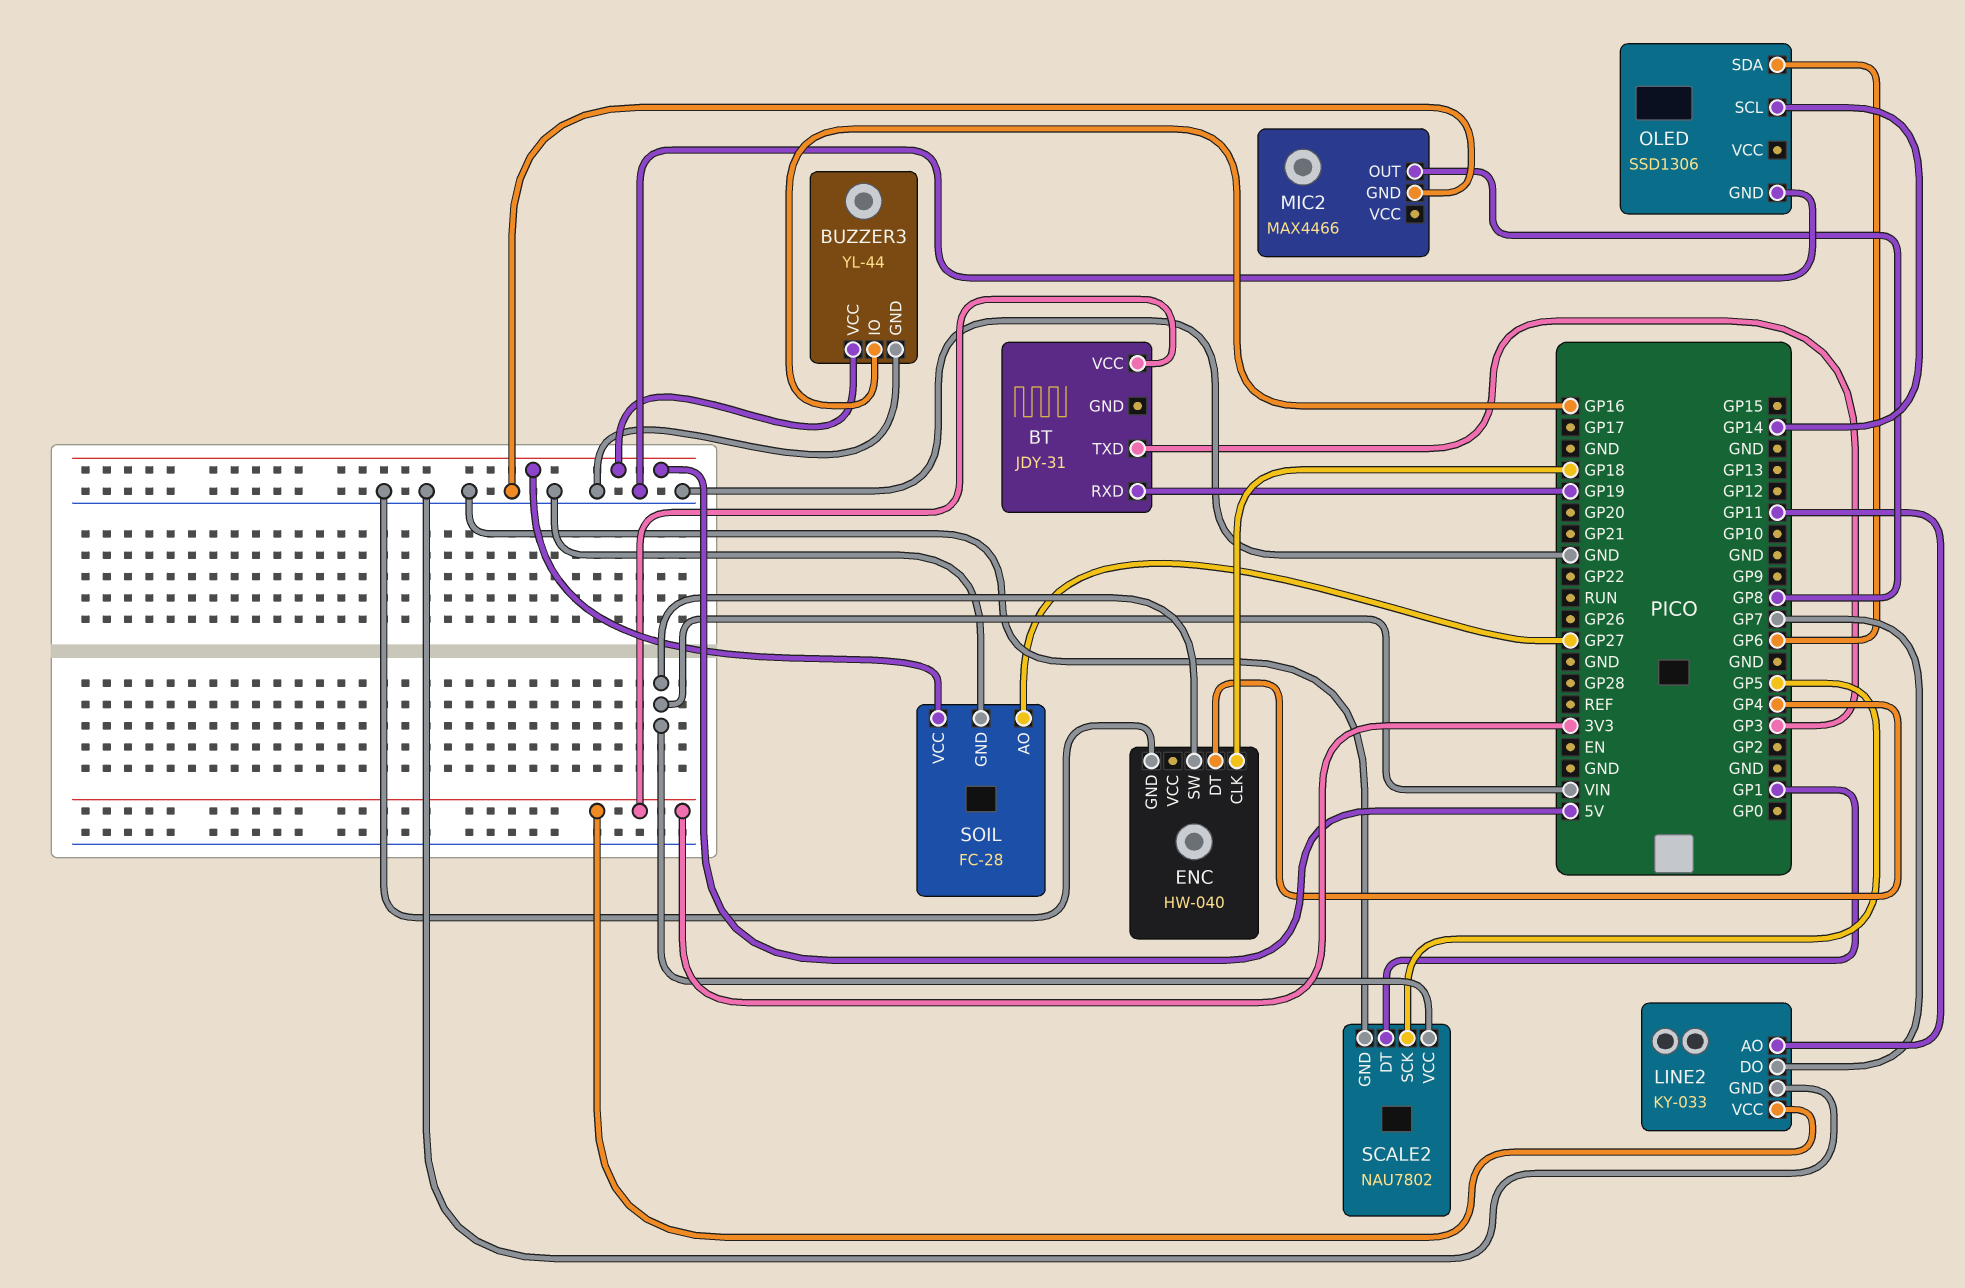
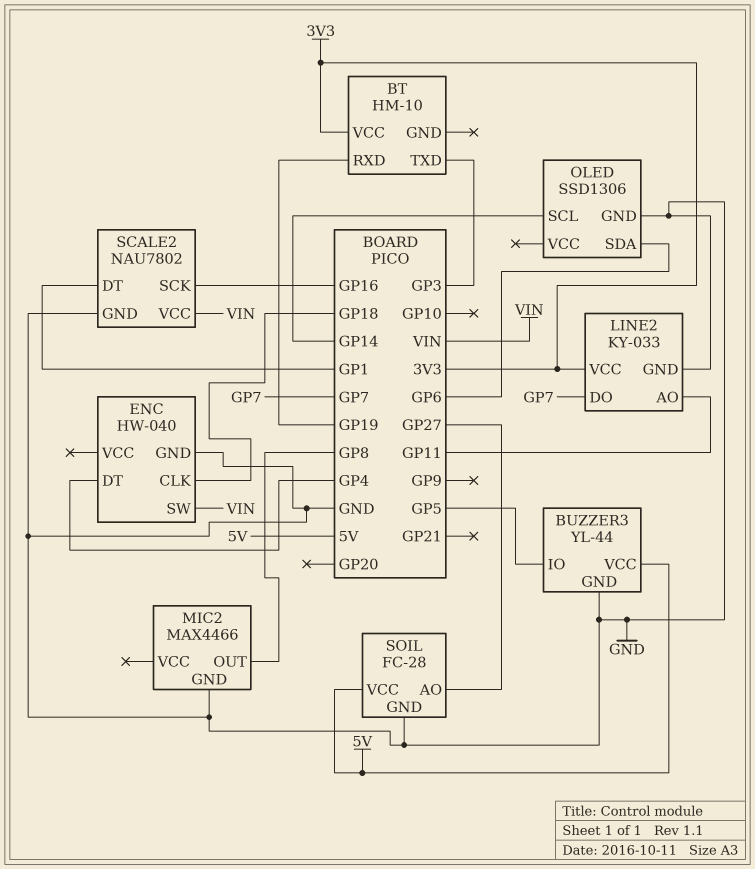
BT: JDY-31 -> HM-10
BUZZER3 pin IO: GP16 -> GP5
SCALE2 pin SCK: GP5 -> GP16

